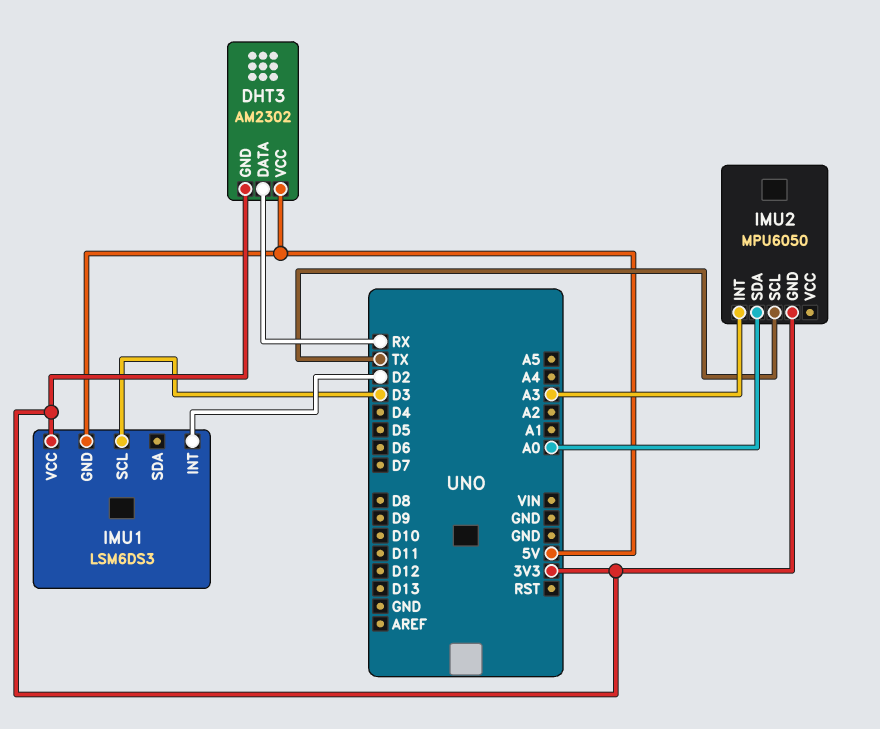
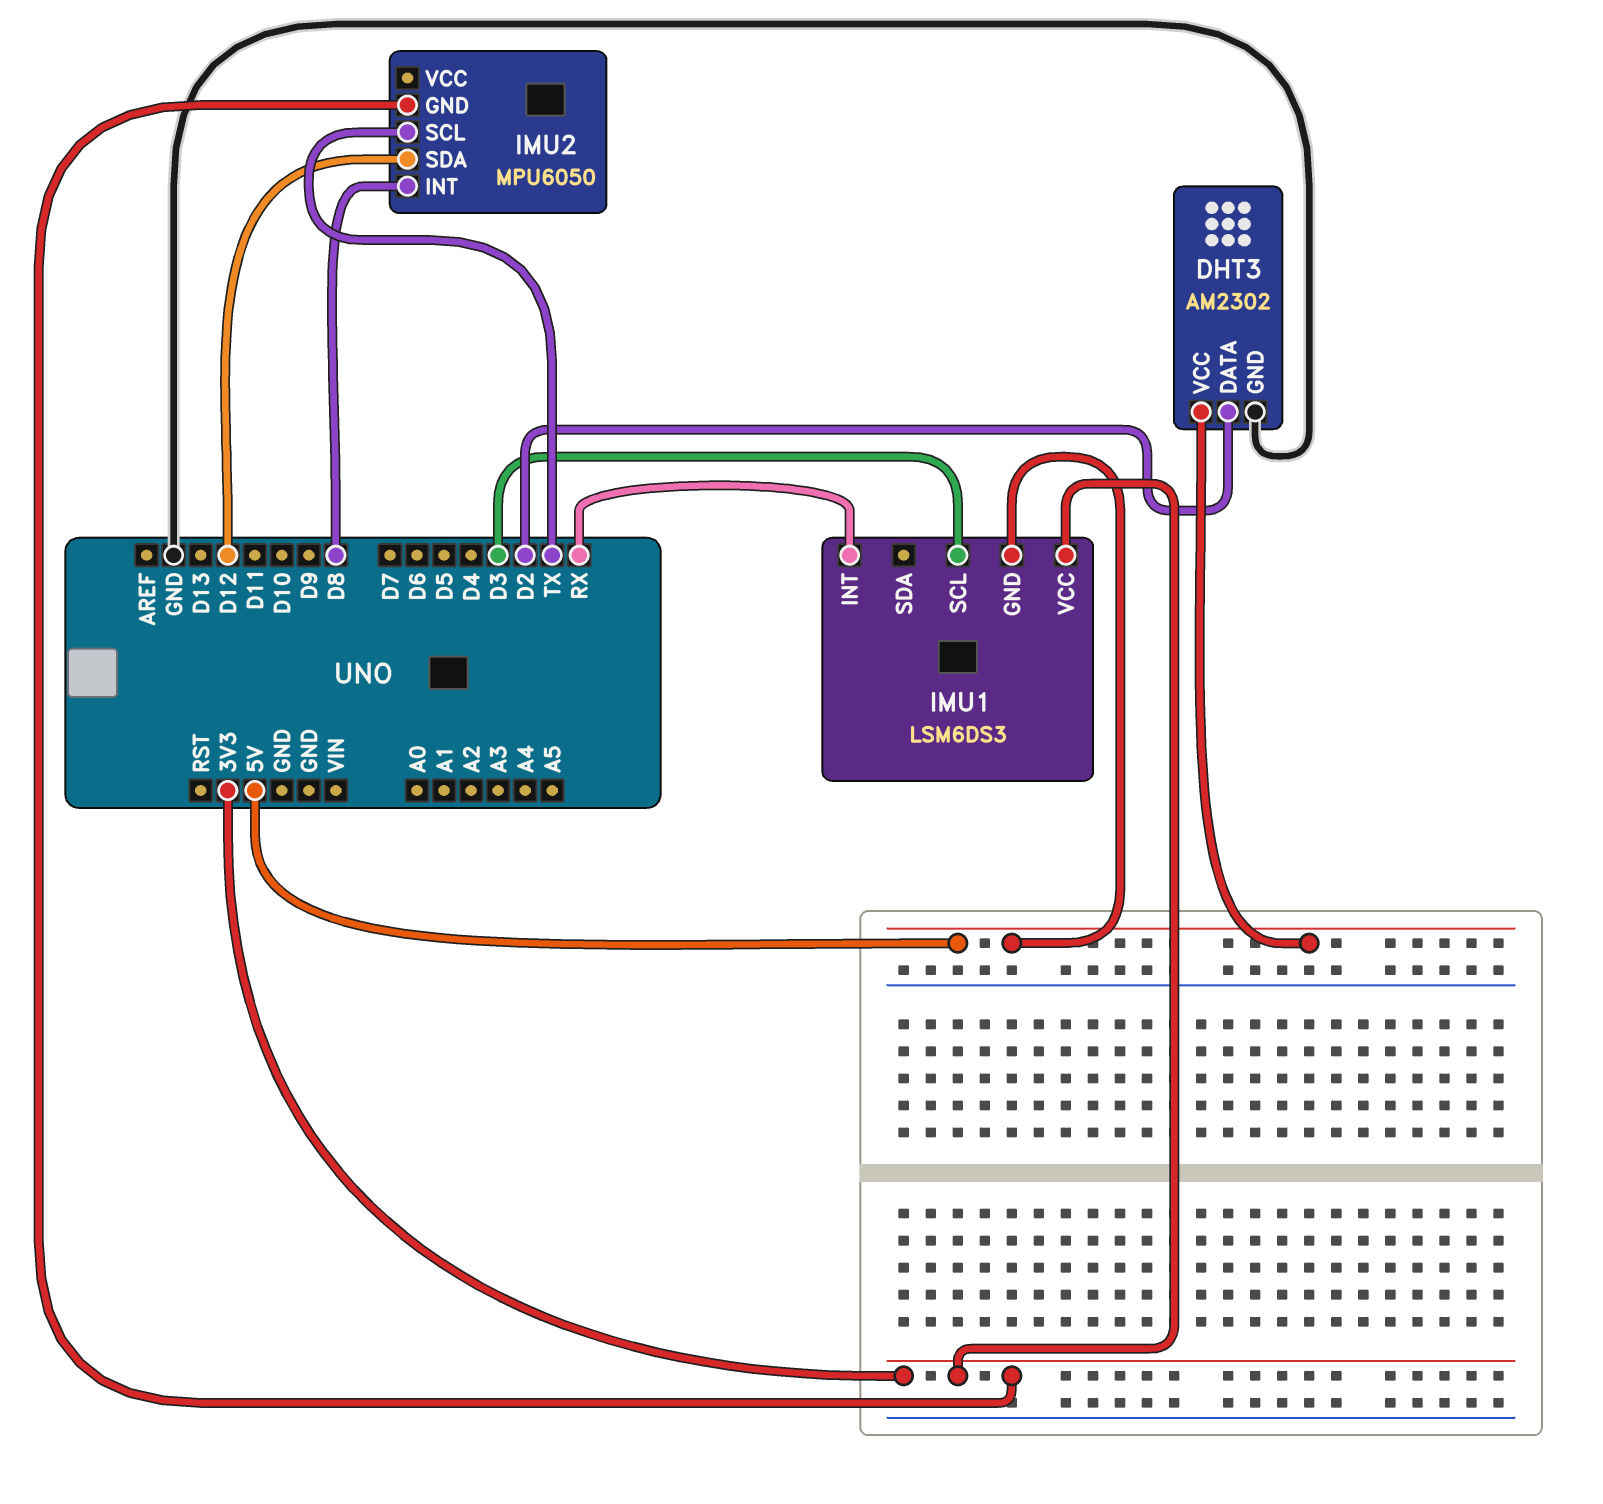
DHT3 pin DATA: RX -> D2
DHT3 pin GND: 3V3 -> GND
IMU1 pin INT: D2 -> RX
IMU2 pin INT: A3 -> D8
IMU2 pin SDA: A0 -> D12

